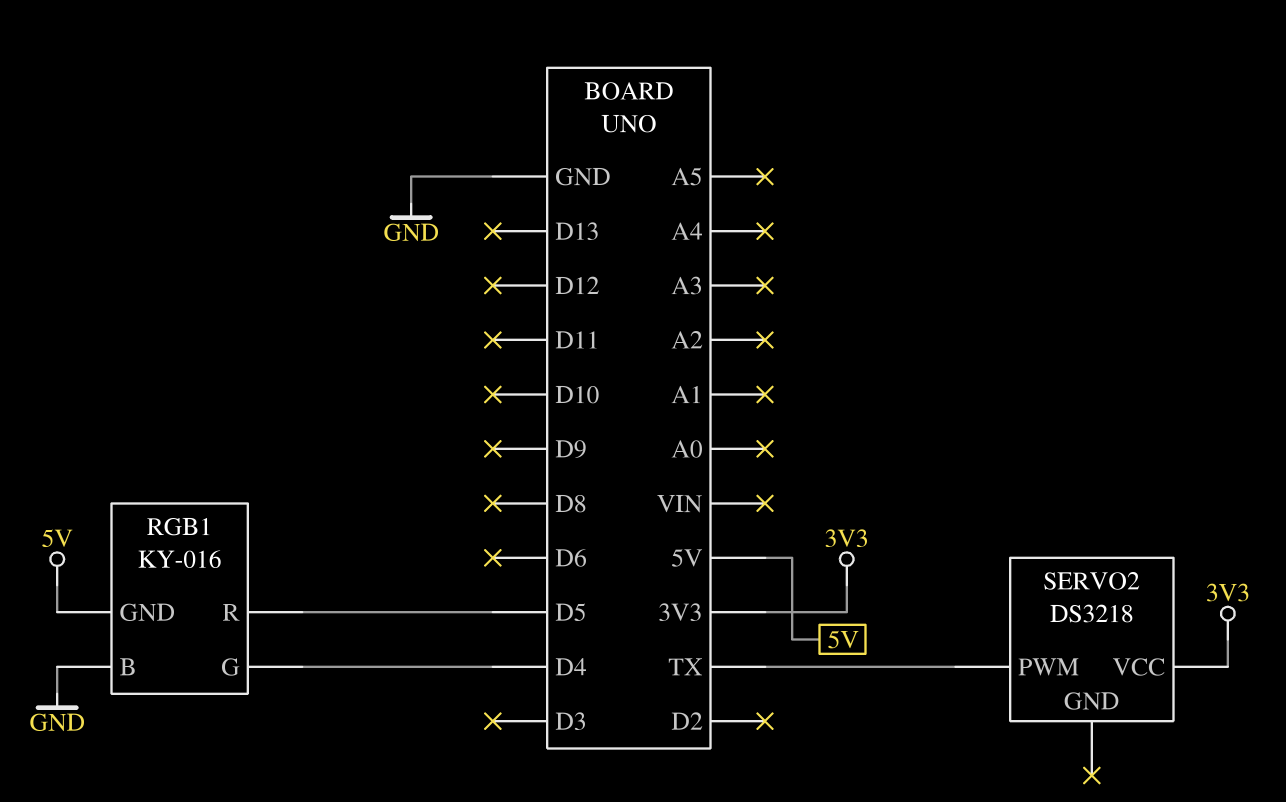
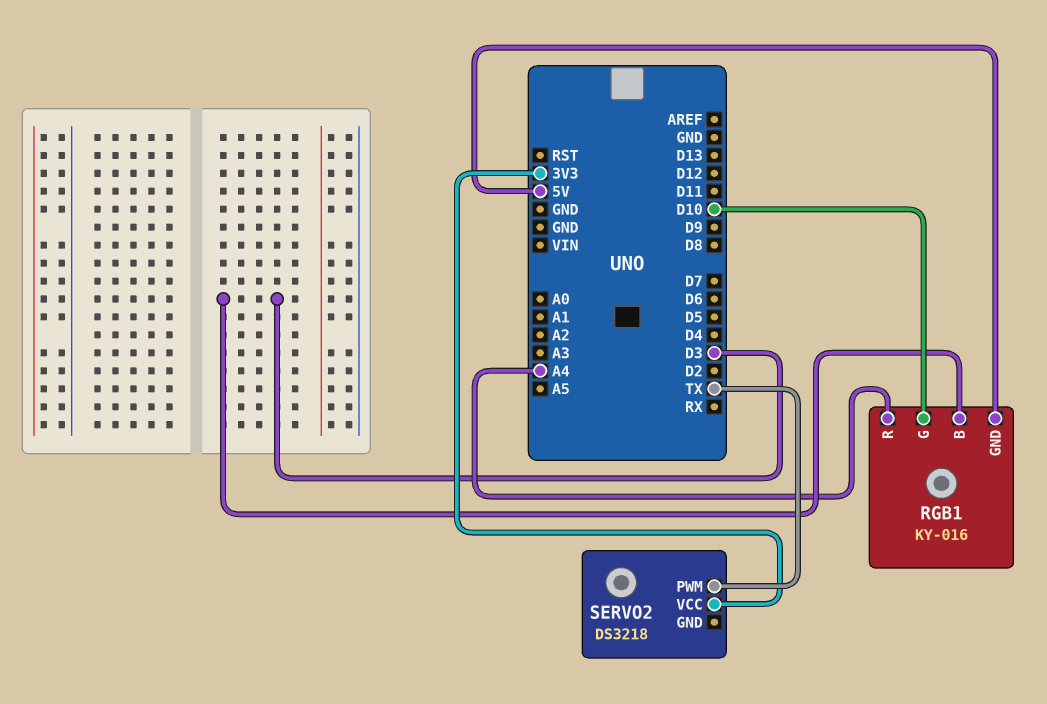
RGB1 pin B: GND -> D3
RGB1 pin G: D4 -> D10
RGB1 pin R: D5 -> A4

